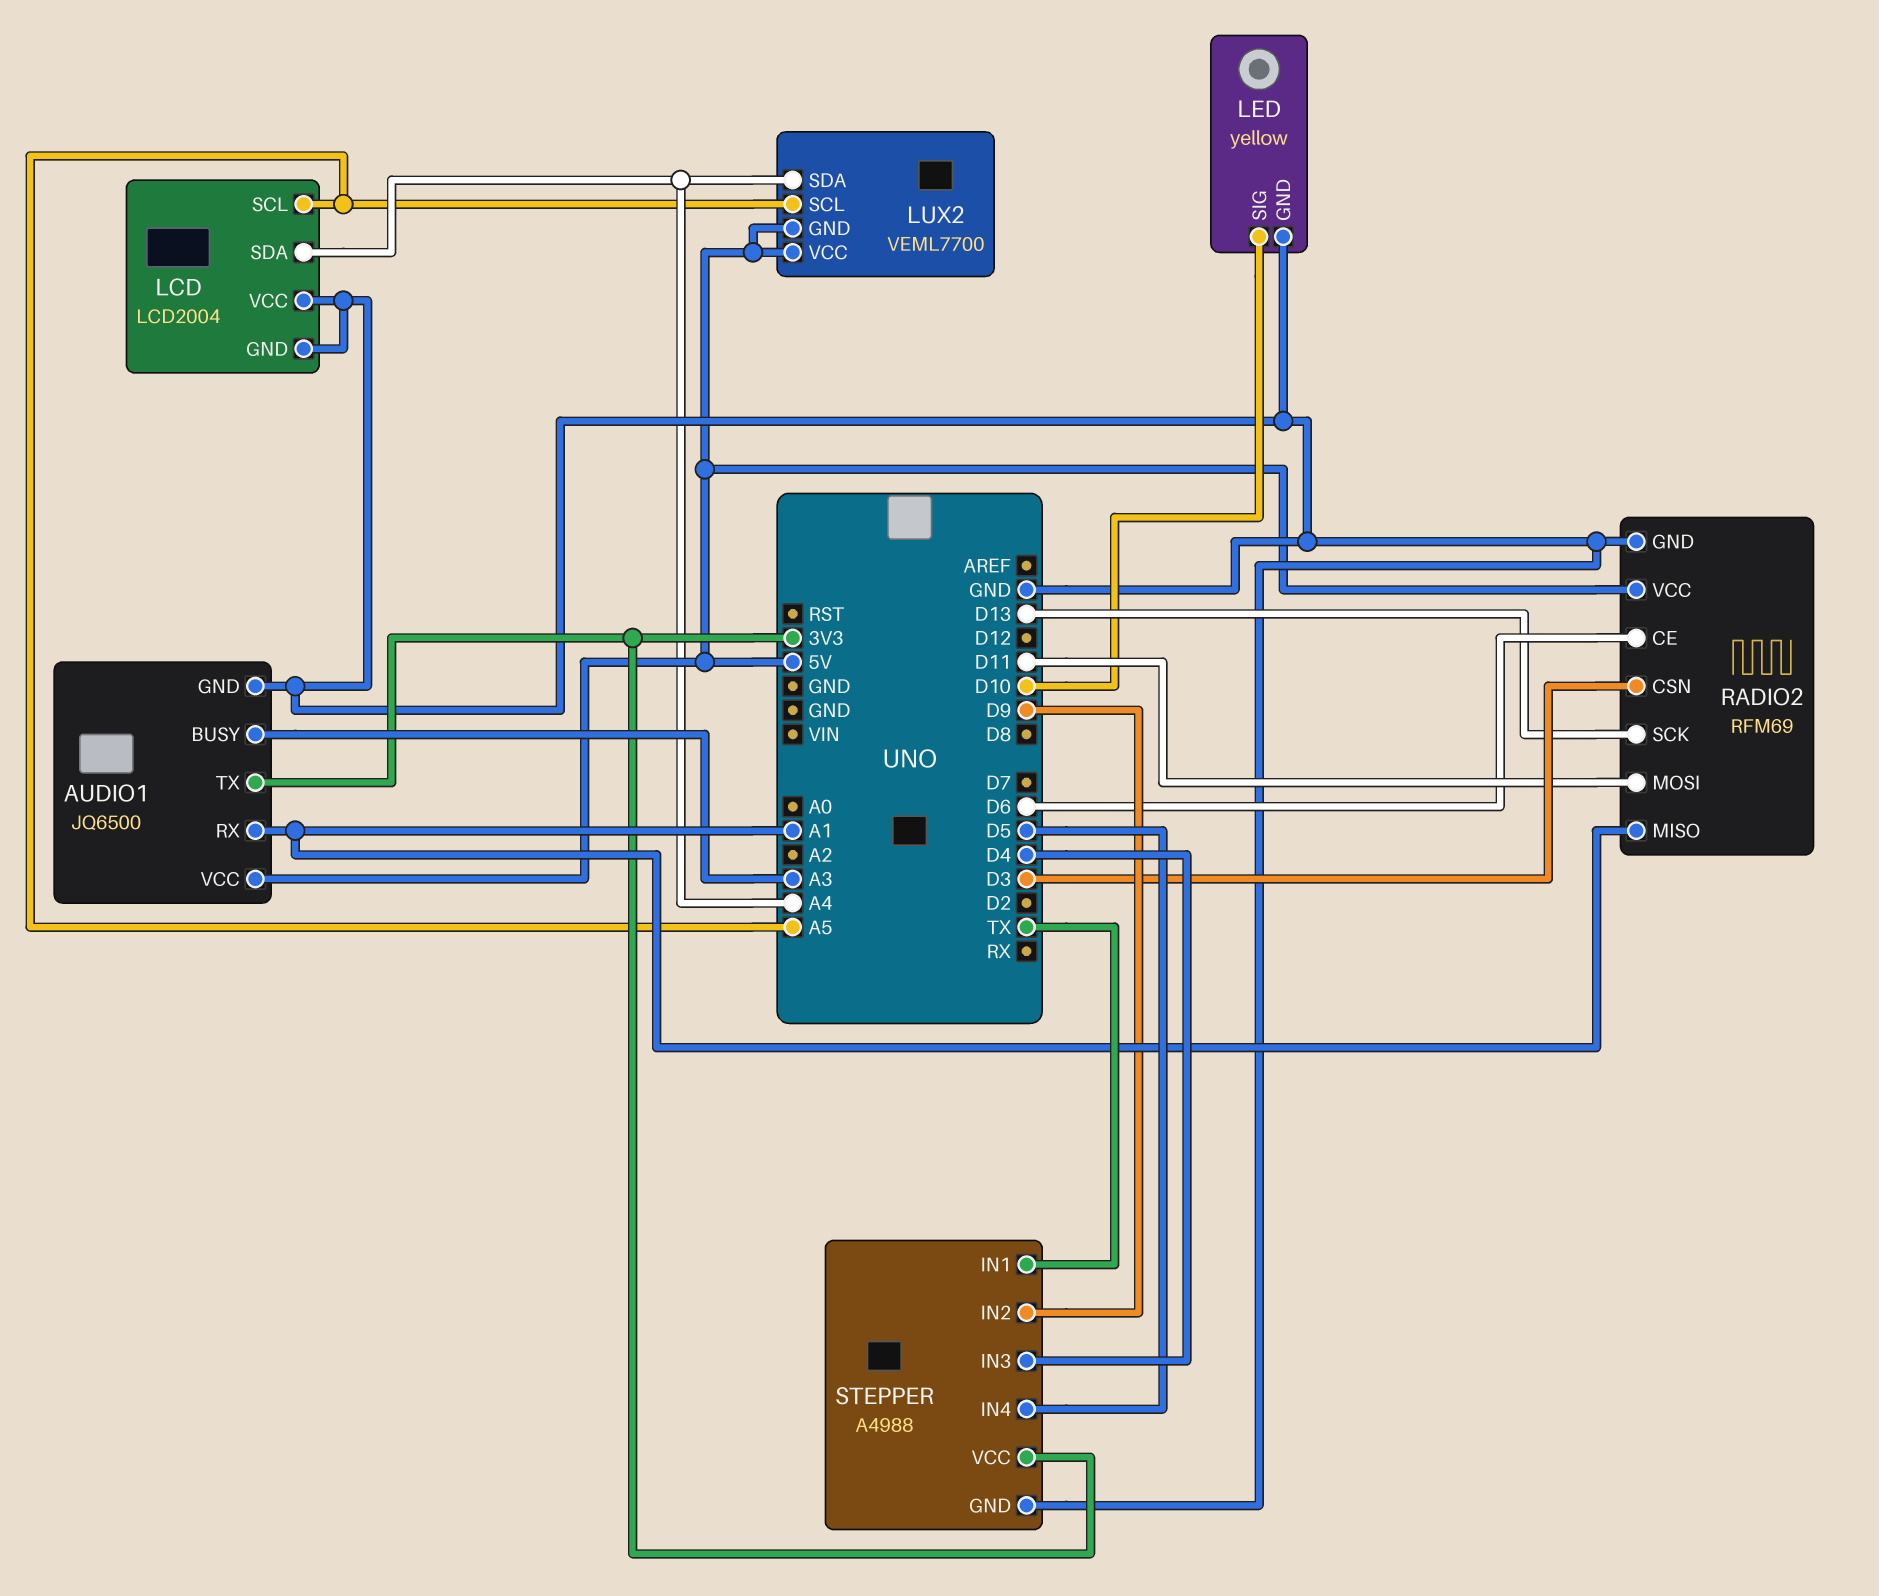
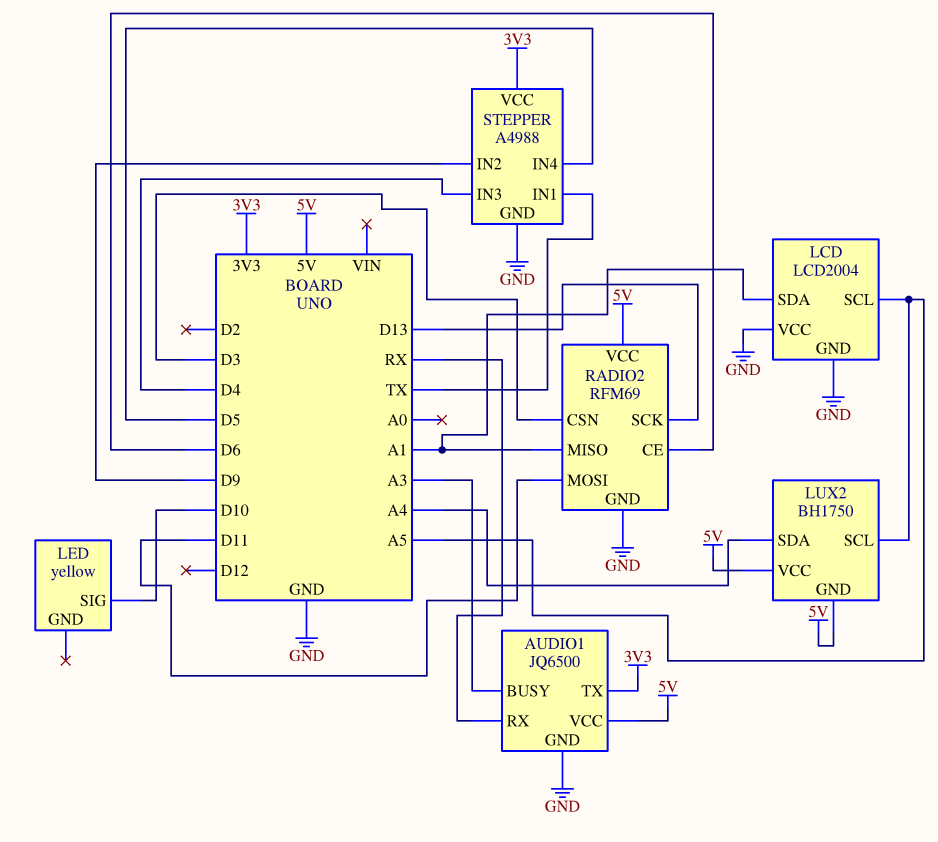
AUDIO1 pin RX: A1 -> RX
LCD pin SDA: A4 -> A1
LED pin GND: GND -> none
LUX2: VEML7700 -> BH1750

